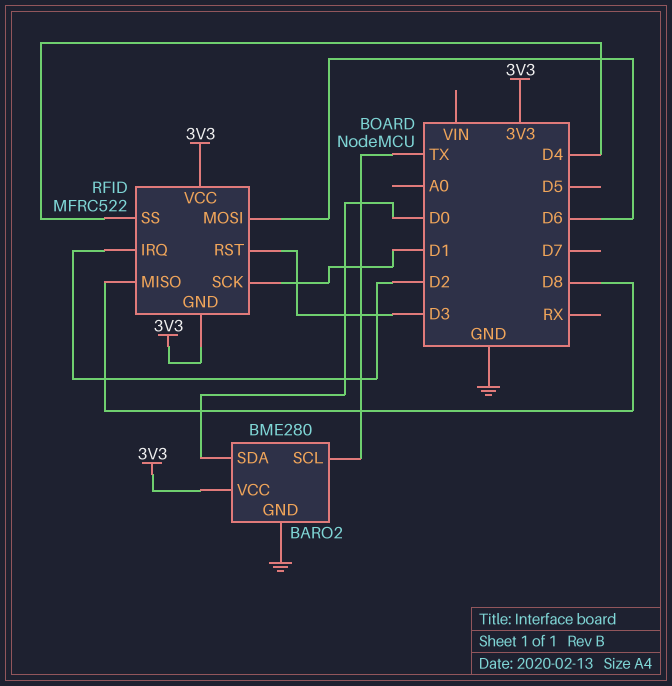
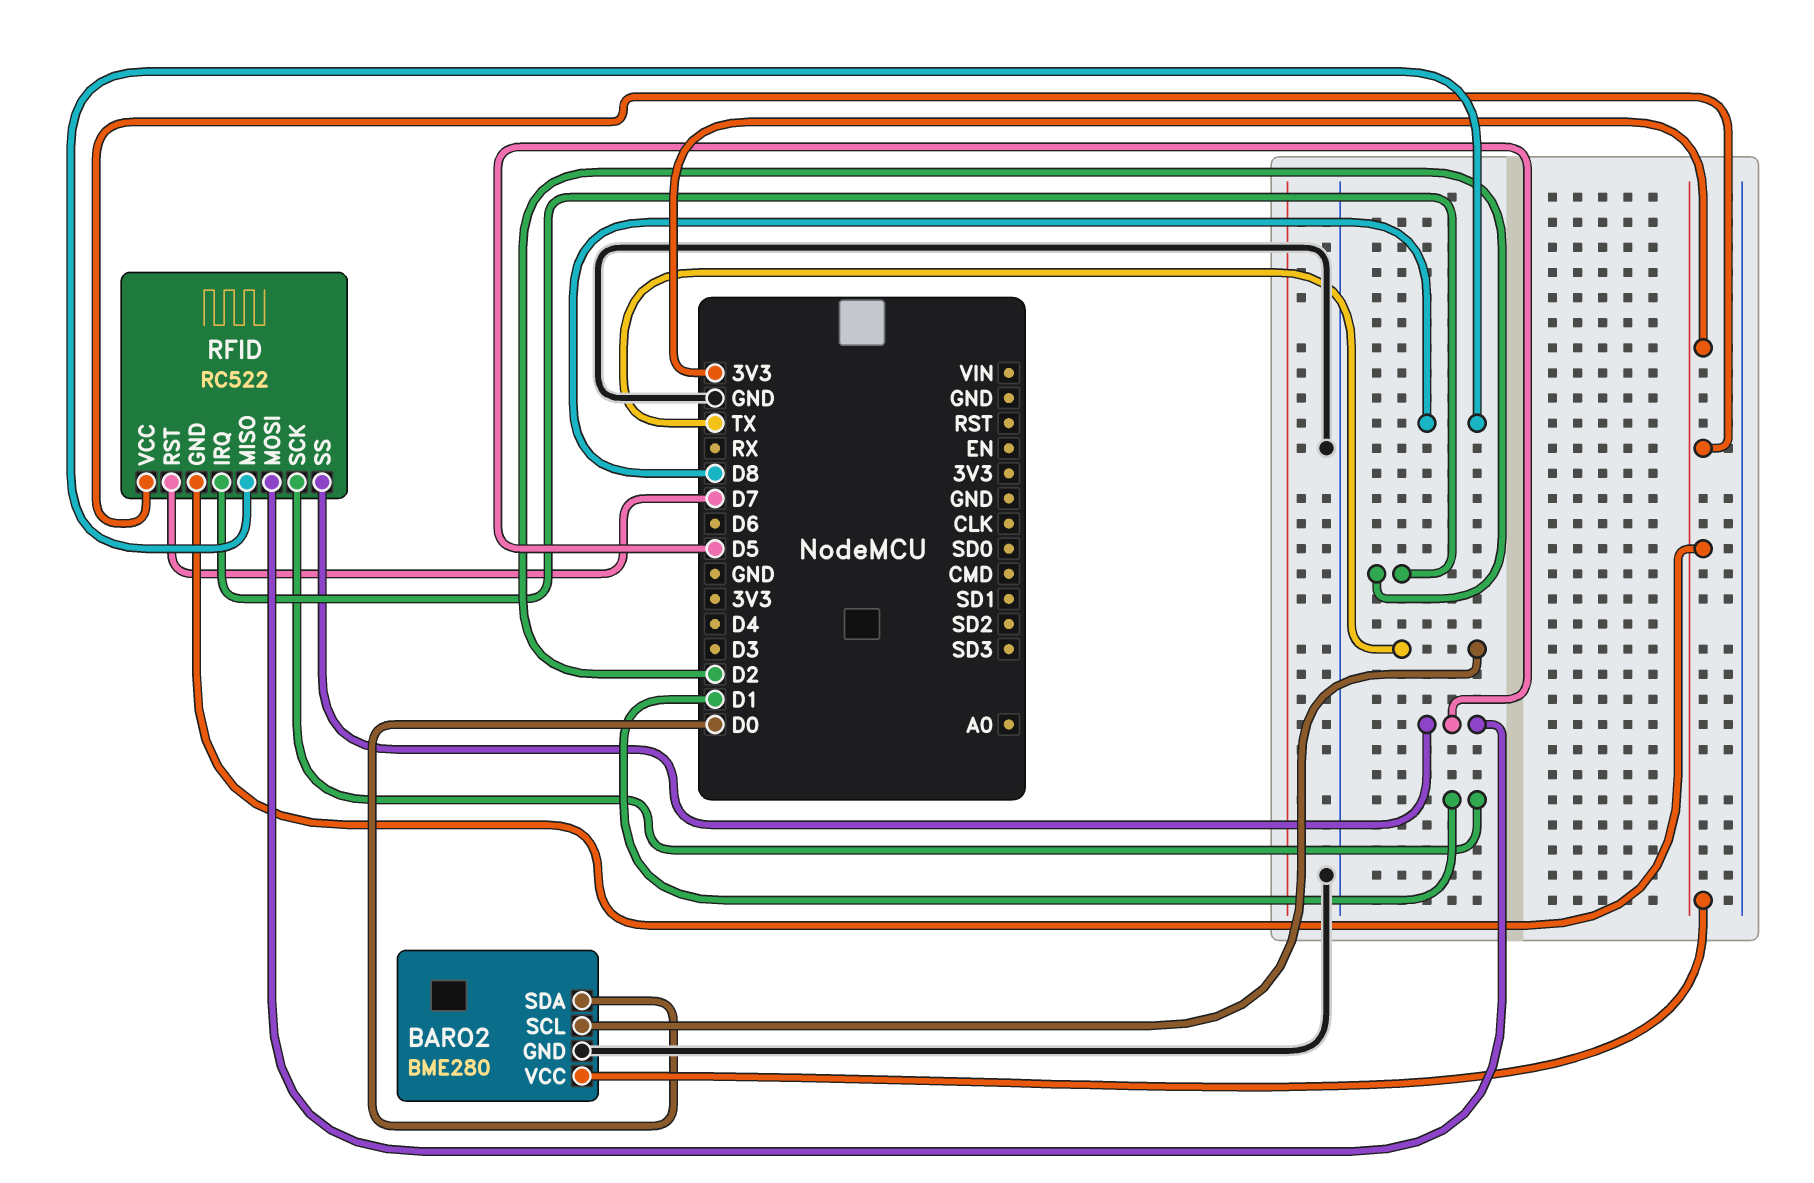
RFID: MFRC522 -> RC522
RFID pin MOSI: D6 -> D5
RFID pin RST: D3 -> D7
RFID pin SS: D4 -> D5

